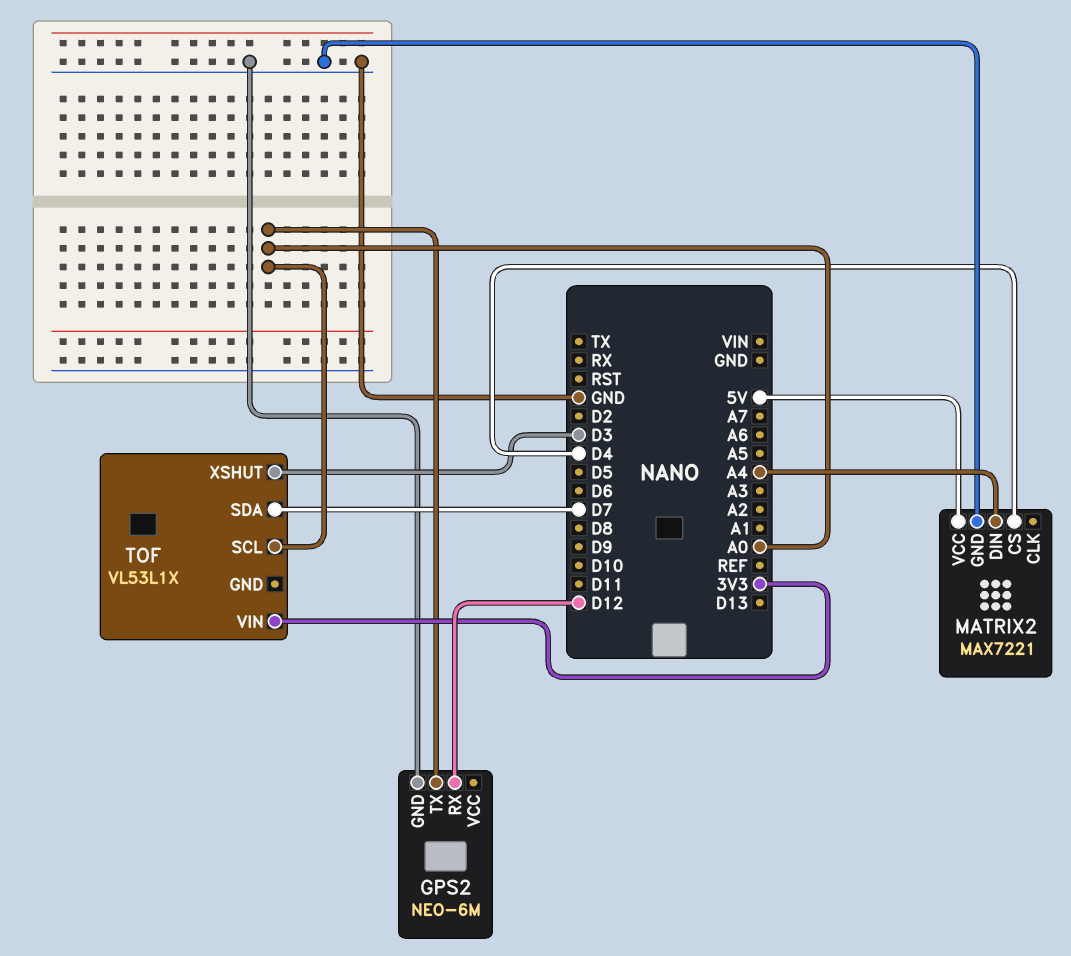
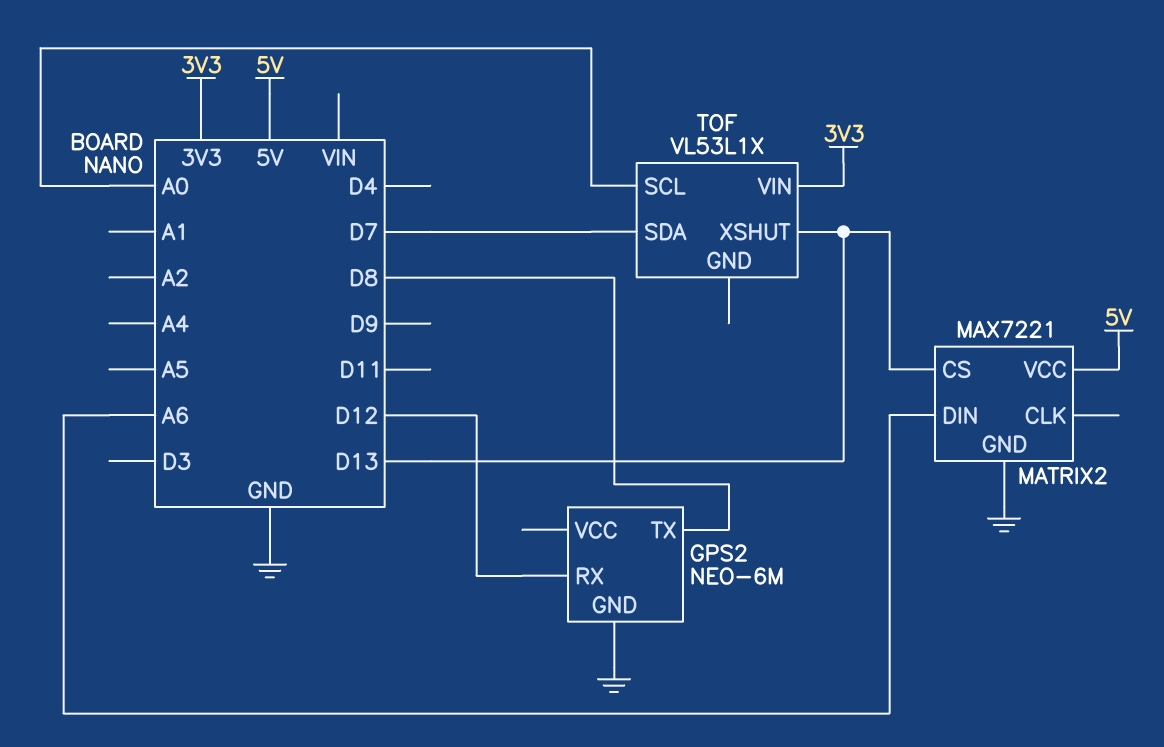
GPS2 pin TX: A0 -> D8
MATRIX2 pin CS: D4 -> D13
MATRIX2 pin DIN: A4 -> A6
TOF pin XSHUT: D3 -> D13

